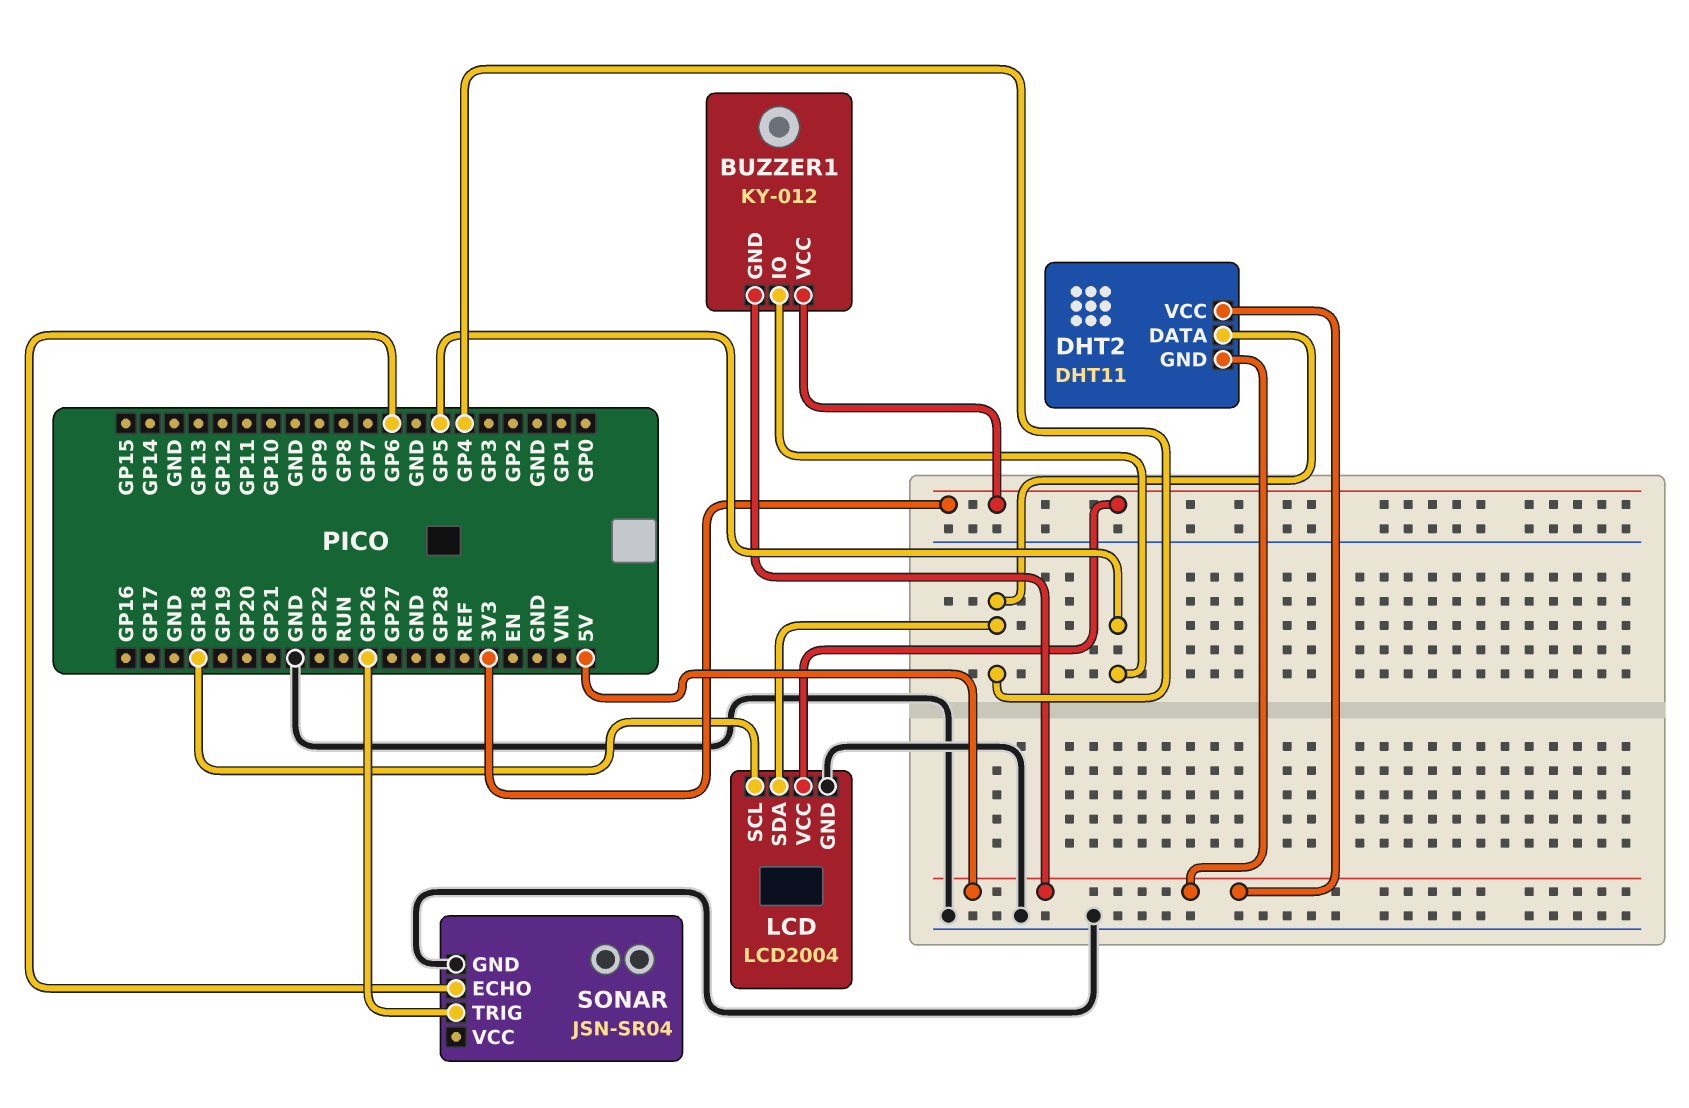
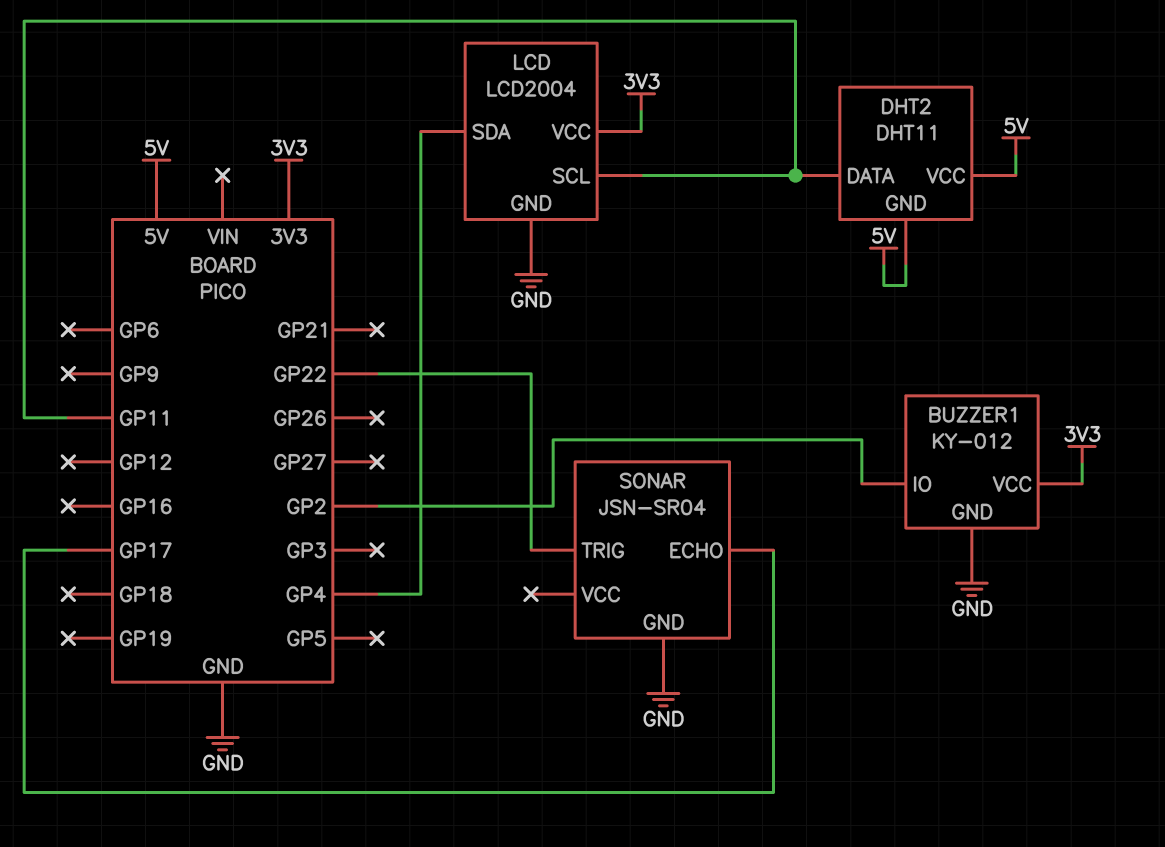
BUZZER1 pin GND: 5V -> GND
BUZZER1 pin IO: GP5 -> GP2
DHT2 pin DATA: GP4 -> GP11
LCD pin SCL: GP18 -> GP11
SONAR pin ECHO: GP6 -> GP17
SONAR pin TRIG: GP26 -> GP22

